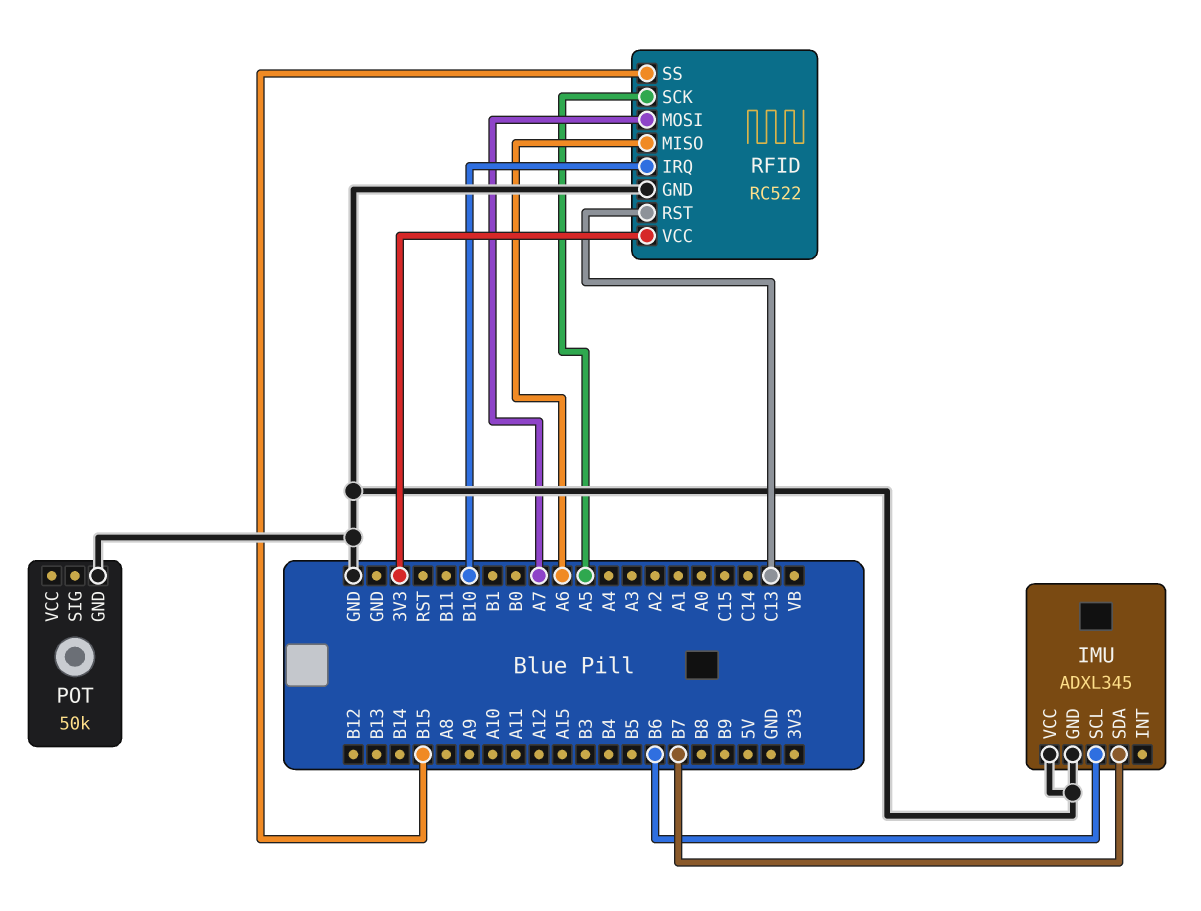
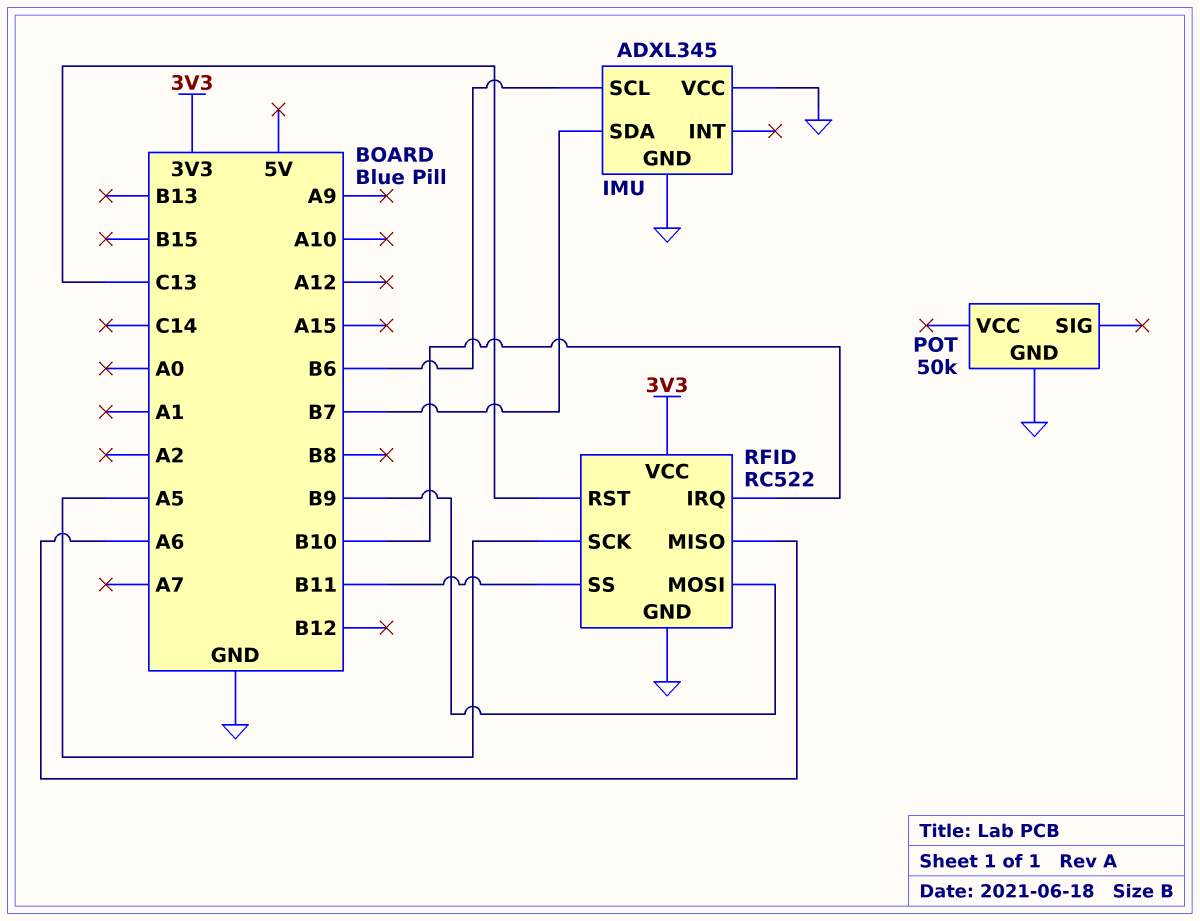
RFID pin MOSI: A7 -> B9
RFID pin SS: B15 -> B11

